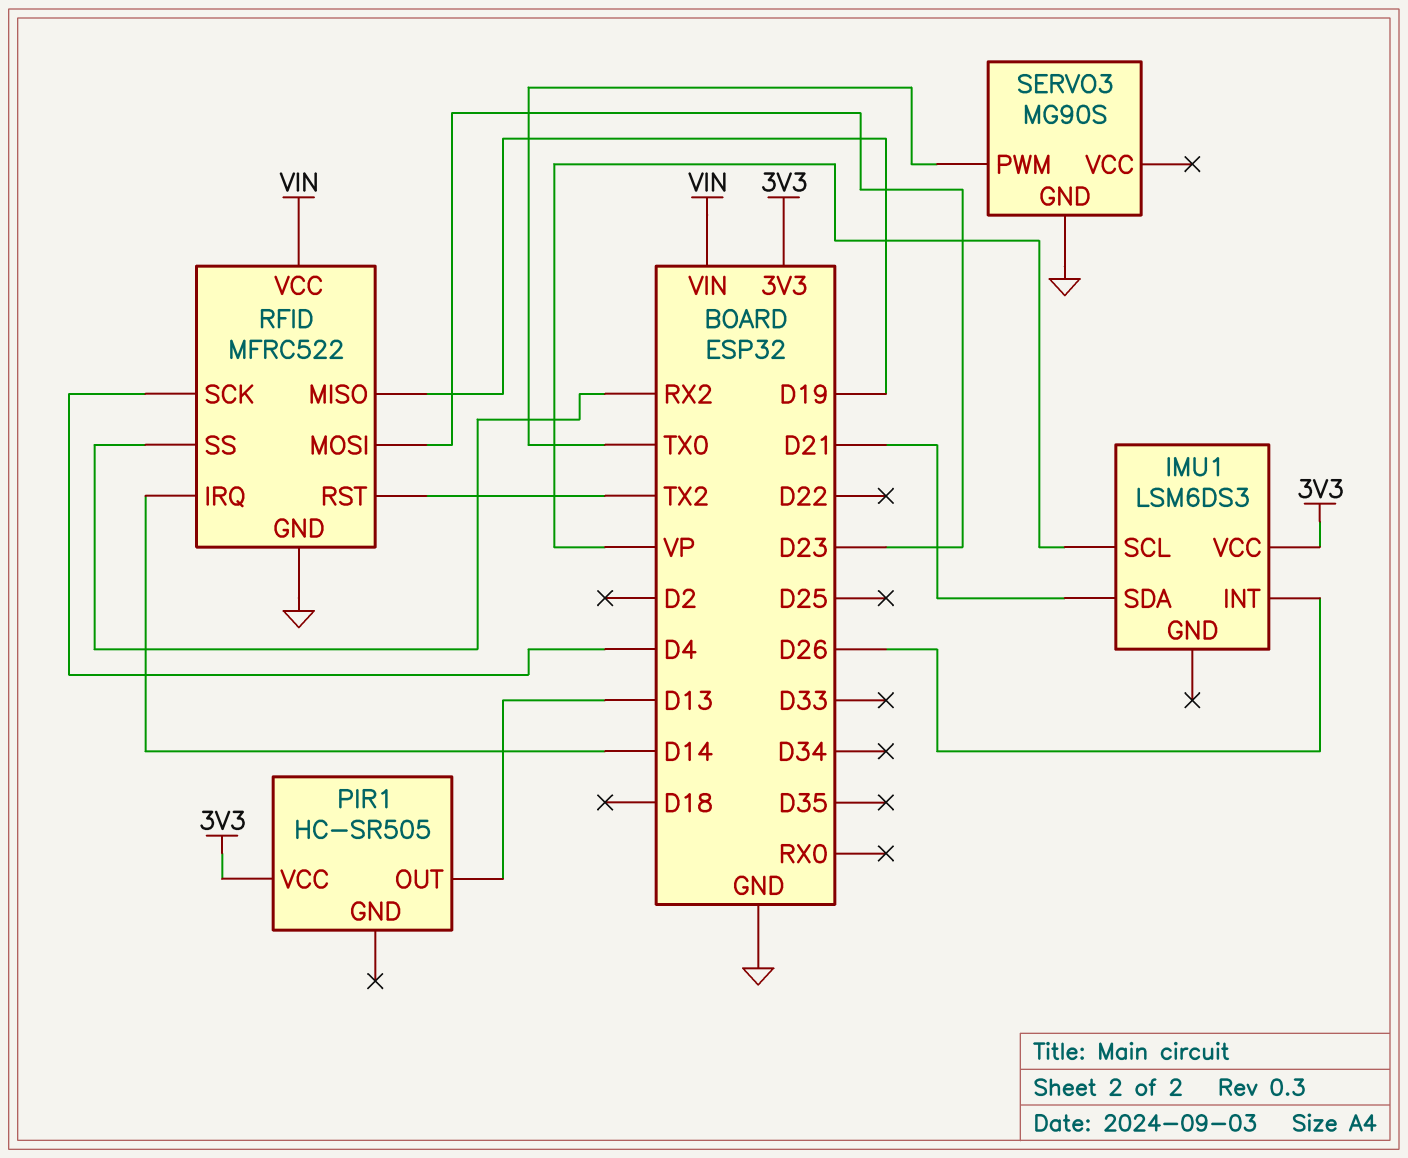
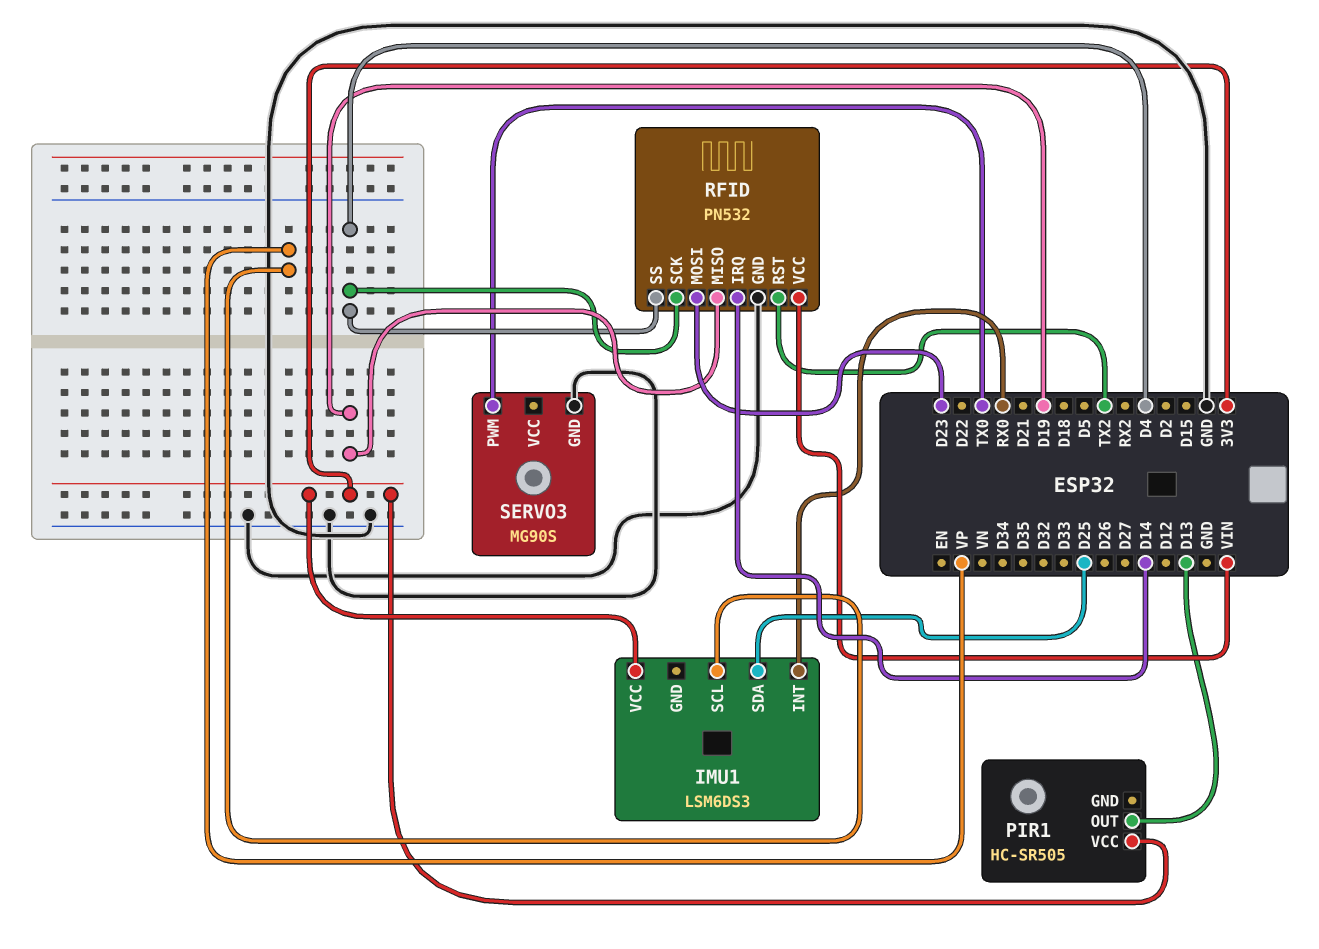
IMU1 pin INT: D26 -> RX0
IMU1 pin SDA: D21 -> D25
RFID: MFRC522 -> PN532
RFID pin SS: RX2 -> D4

